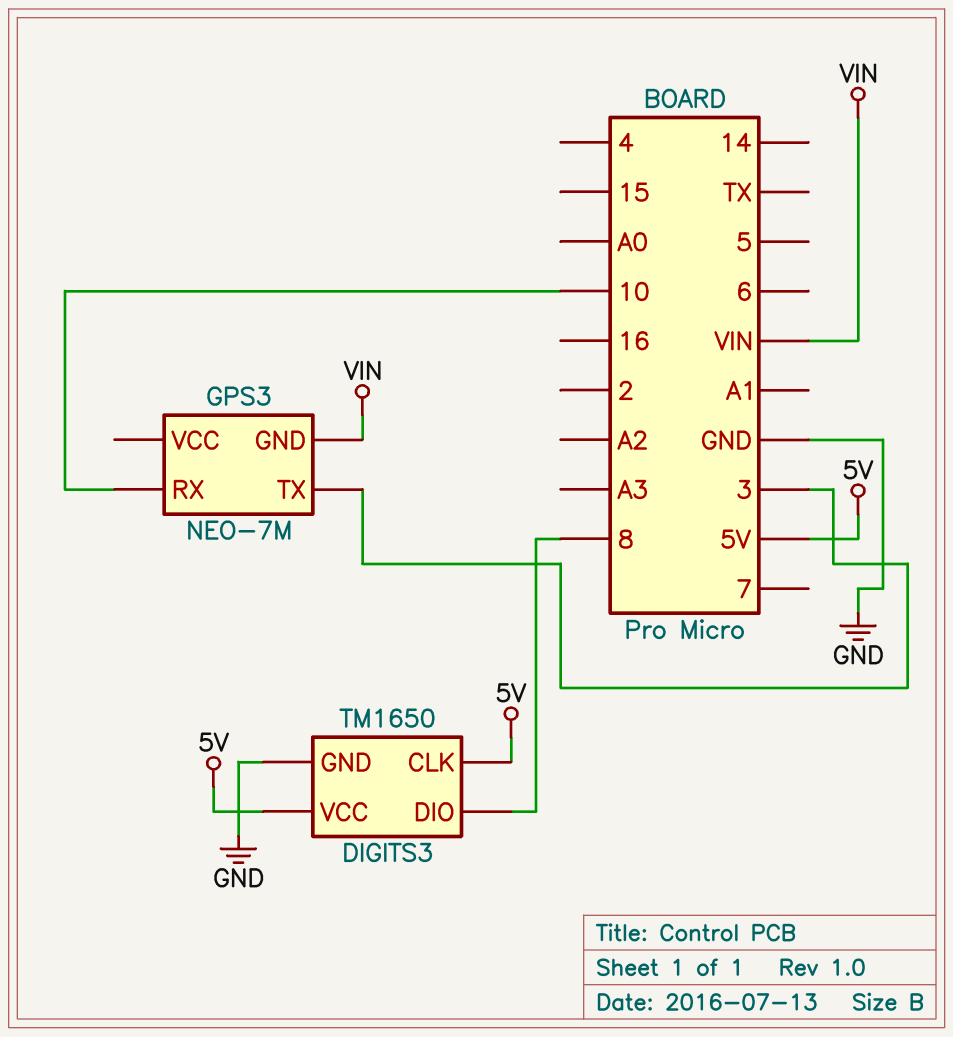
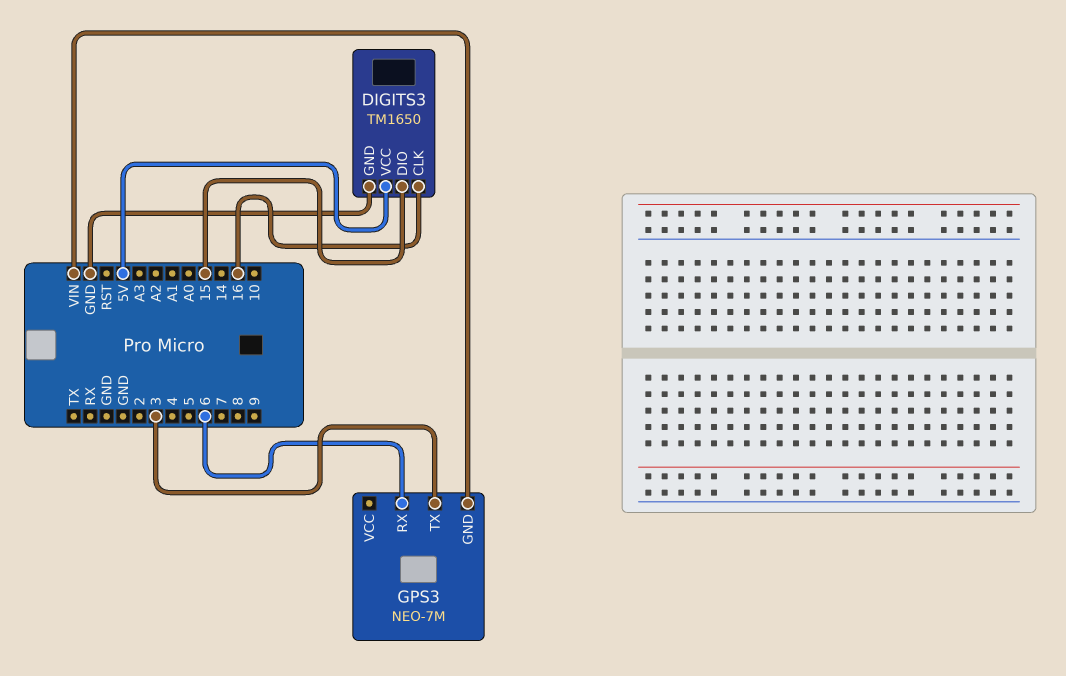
DIGITS3 pin CLK: 5V -> 16
DIGITS3 pin DIO: 8 -> 15
GPS3 pin RX: 10 -> 6

